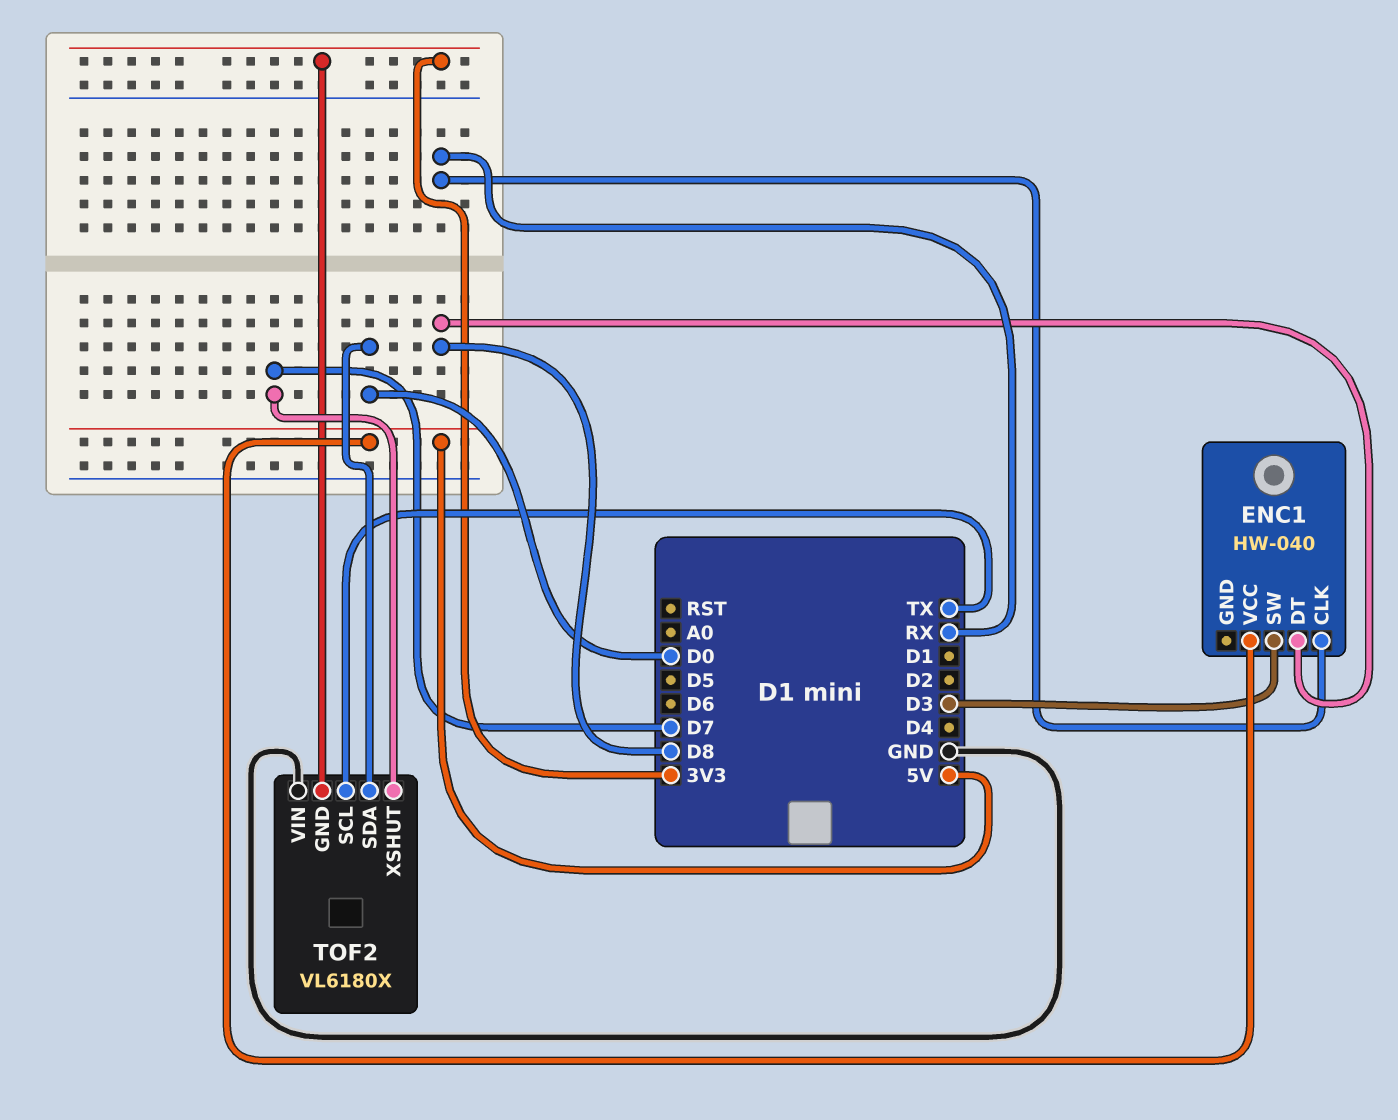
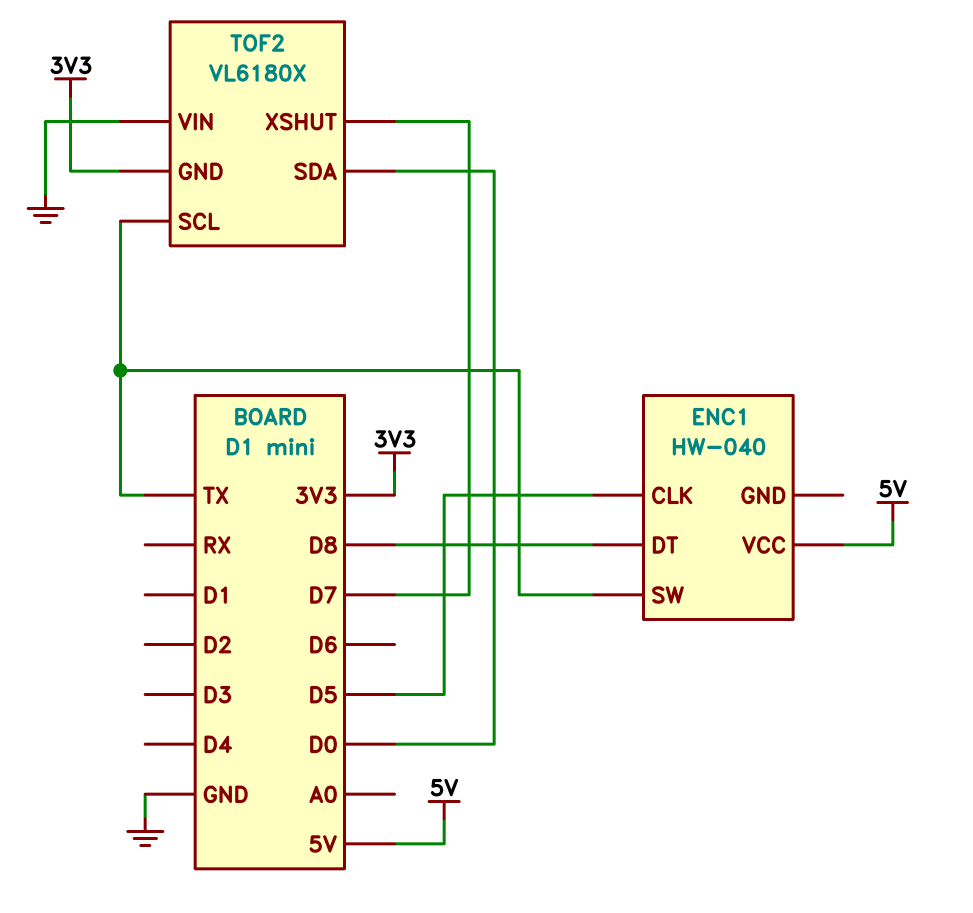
ENC1 pin CLK: RX -> D5
ENC1 pin SW: D3 -> TX

